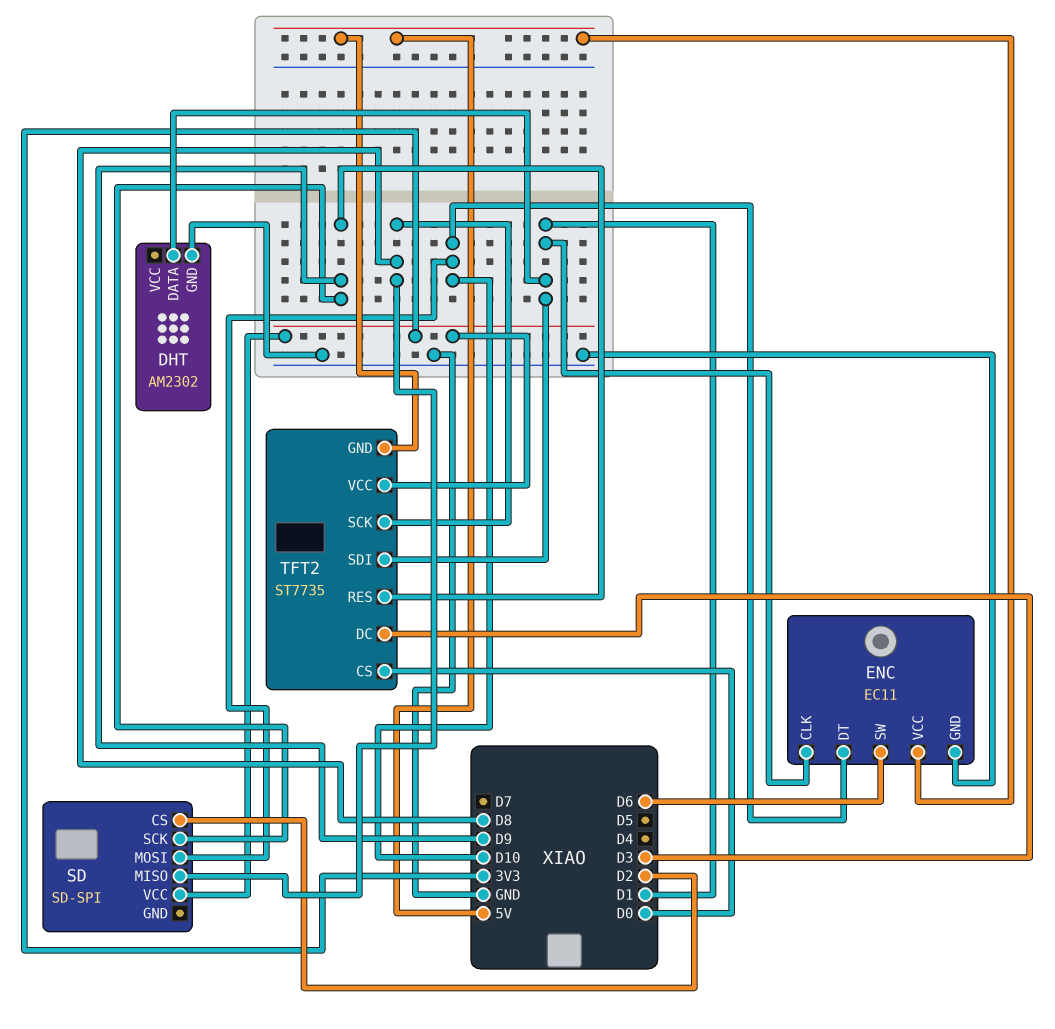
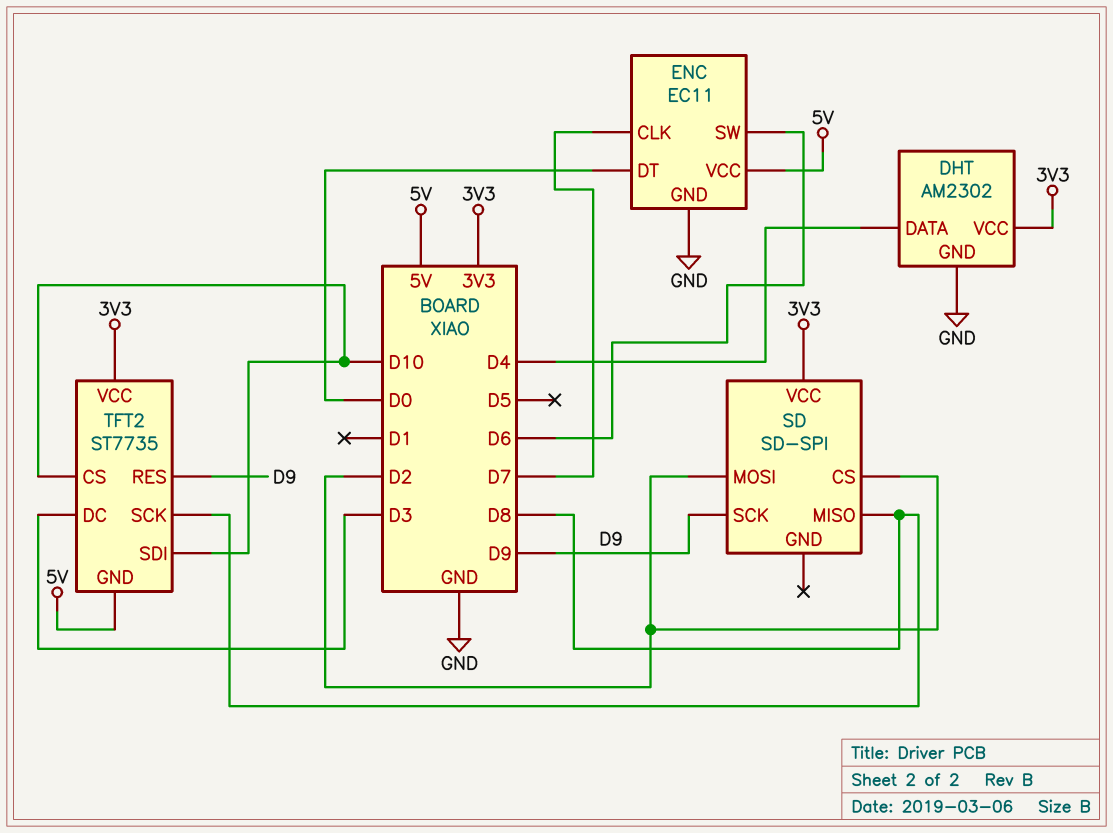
DHT pin DATA: D1 -> D4
DHT pin VCC: none -> 3V3
ENC pin CLK: D1 -> D7
ENC pin DT: D10 -> D0
SD pin MOSI: D10 -> D2
TFT2 pin CS: D0 -> D10
TFT2 pin SDI: D1 -> D10

